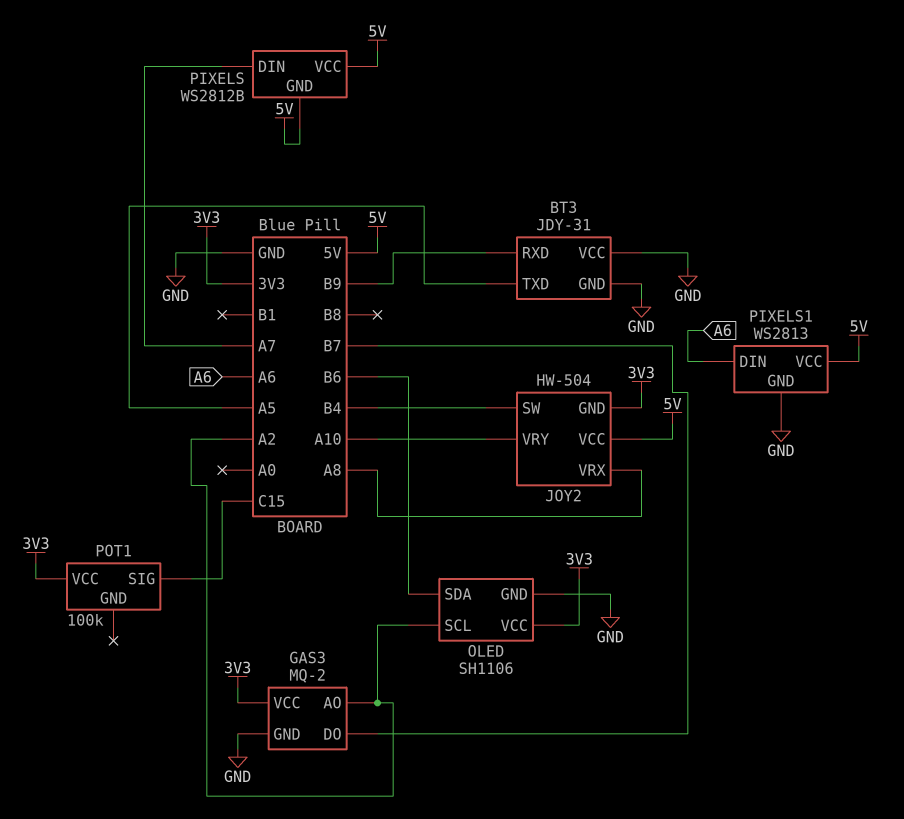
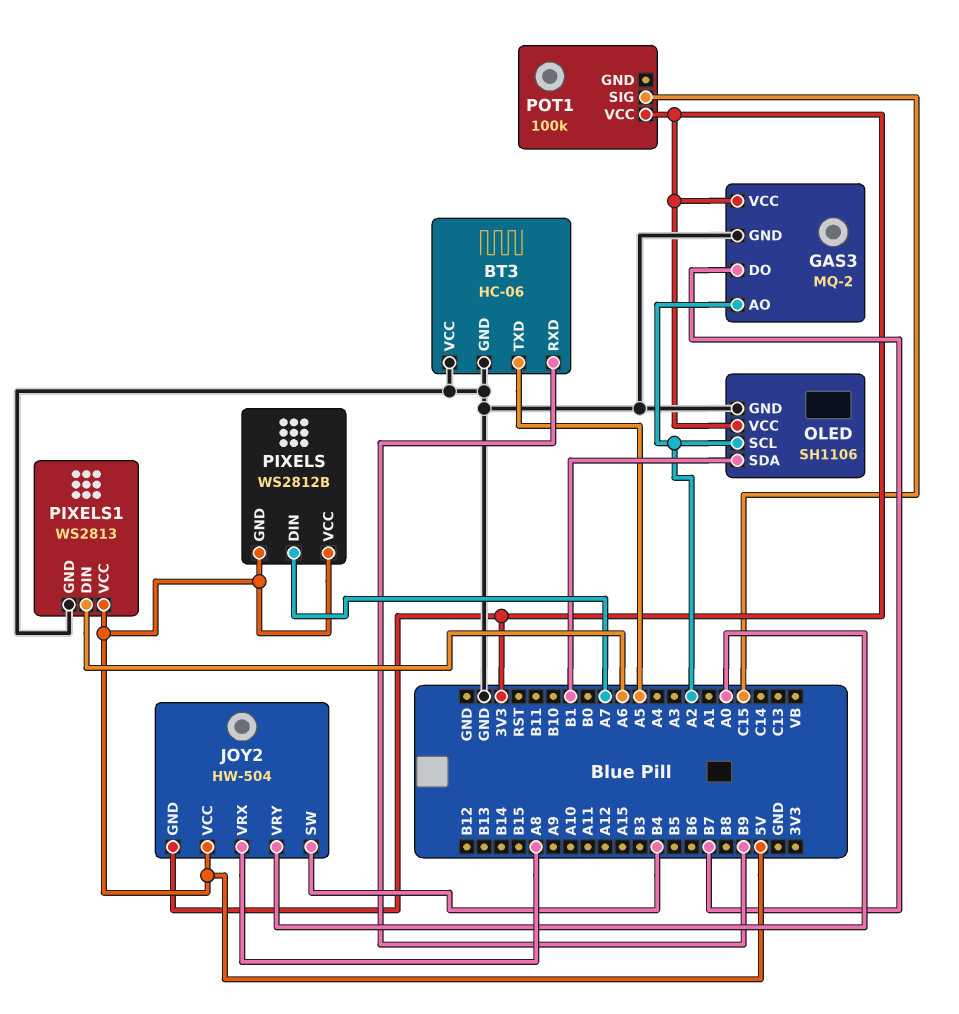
BT3: JDY-31 -> HC-06
JOY2 pin VRY: A10 -> A0
OLED pin SDA: B6 -> B1

